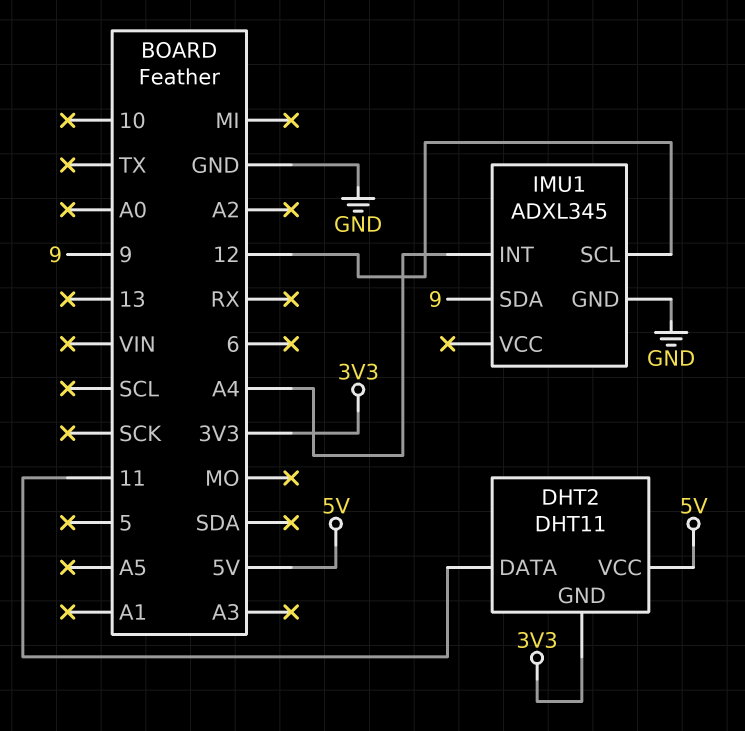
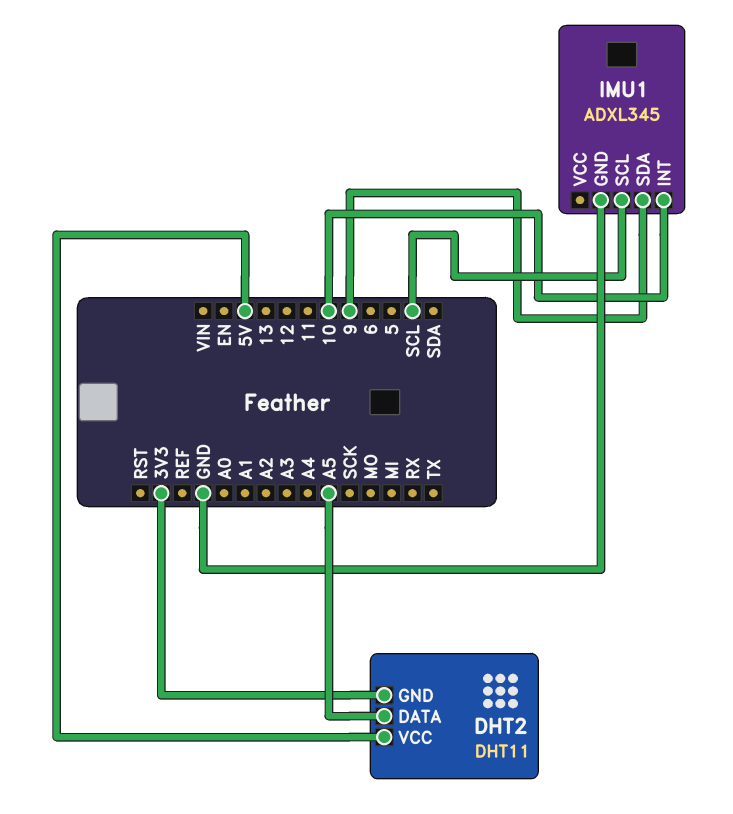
DHT2 pin DATA: 11 -> A5
IMU1 pin INT: A4 -> 10
IMU1 pin SCL: 12 -> SCL

